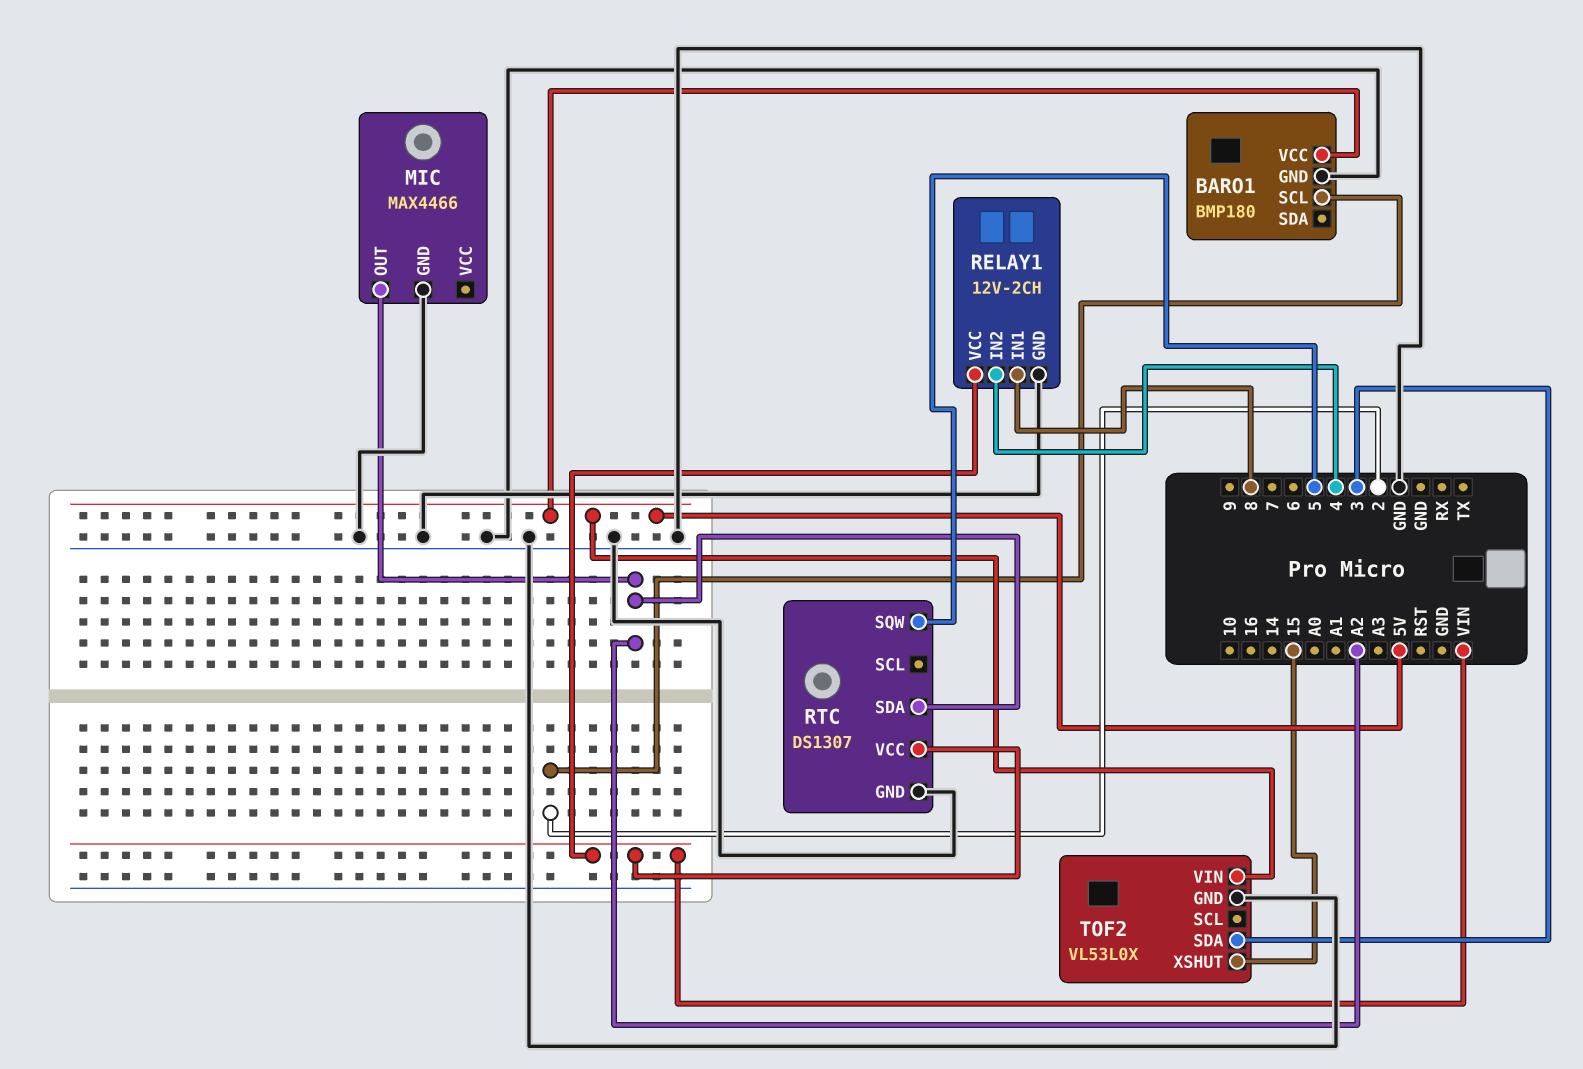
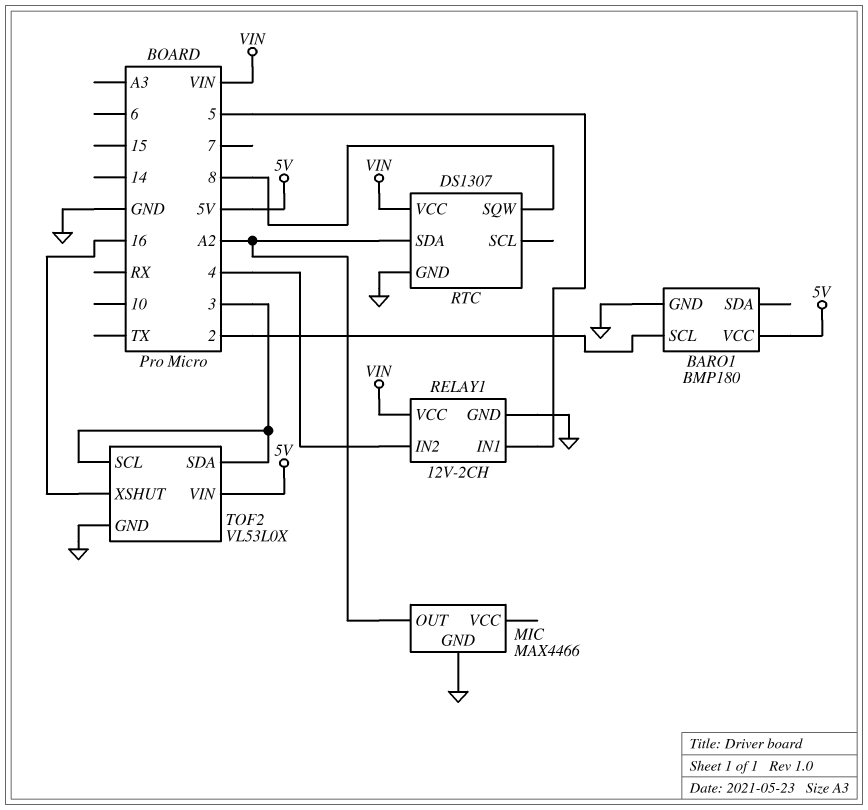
RELAY1 pin IN1: 8 -> 5
RTC pin SQW: 5 -> 8
TOF2 pin SCL: none -> 3
TOF2 pin XSHUT: 15 -> 16

